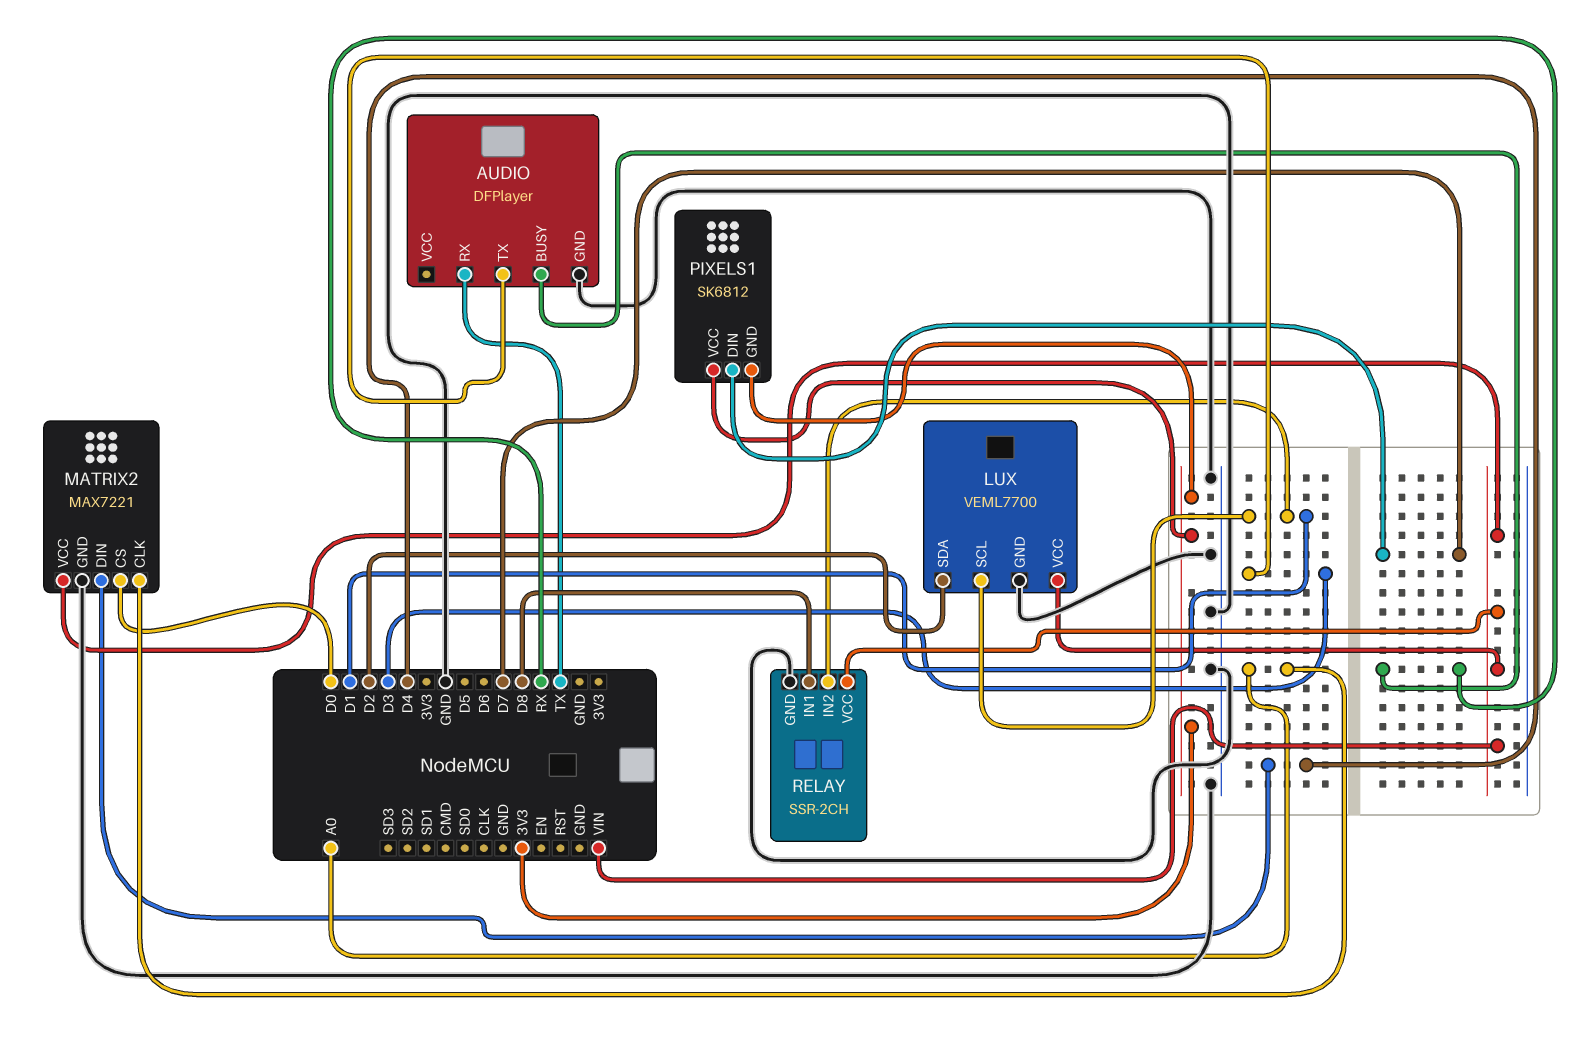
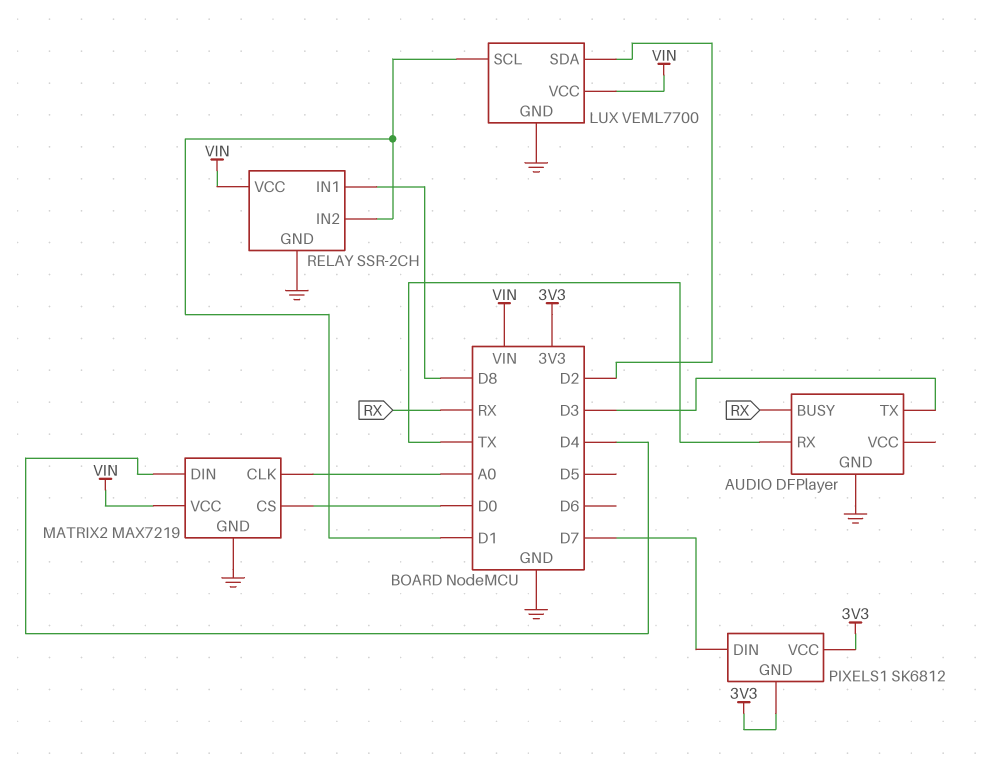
MATRIX2: MAX7221 -> MAX7219

